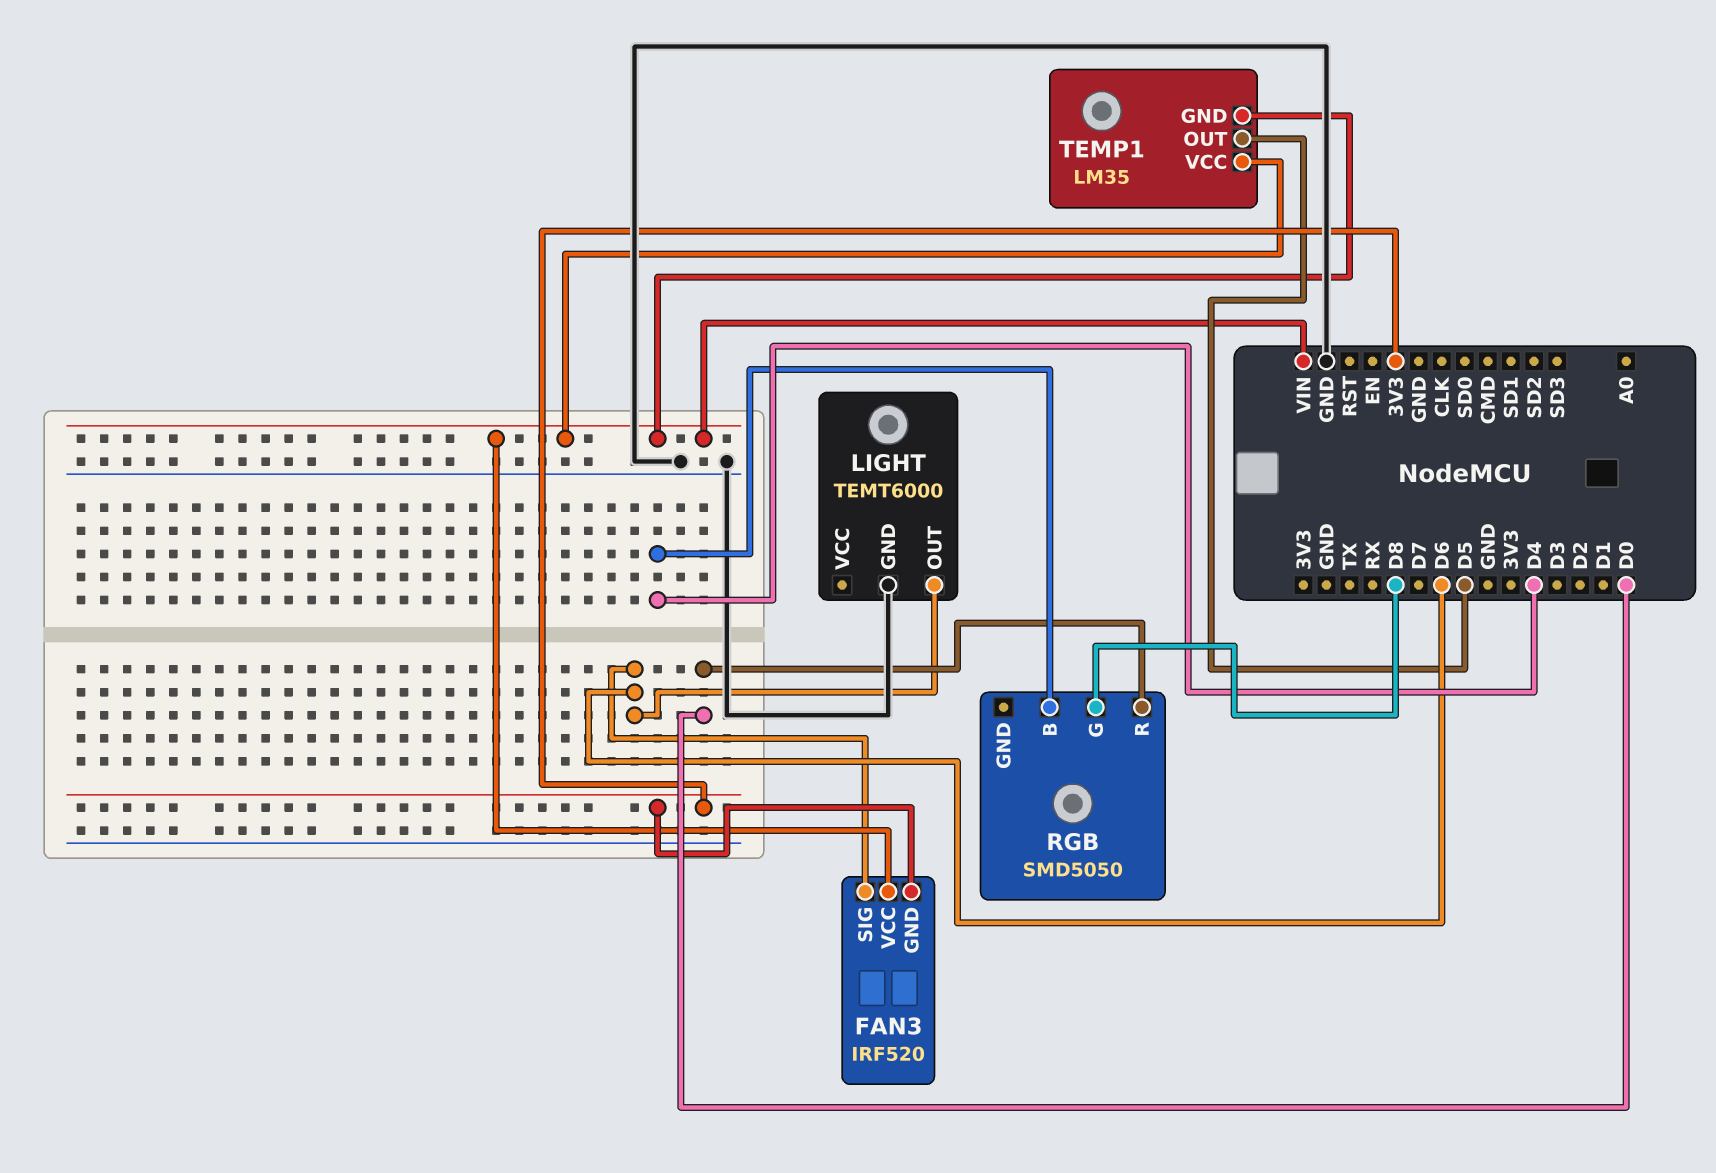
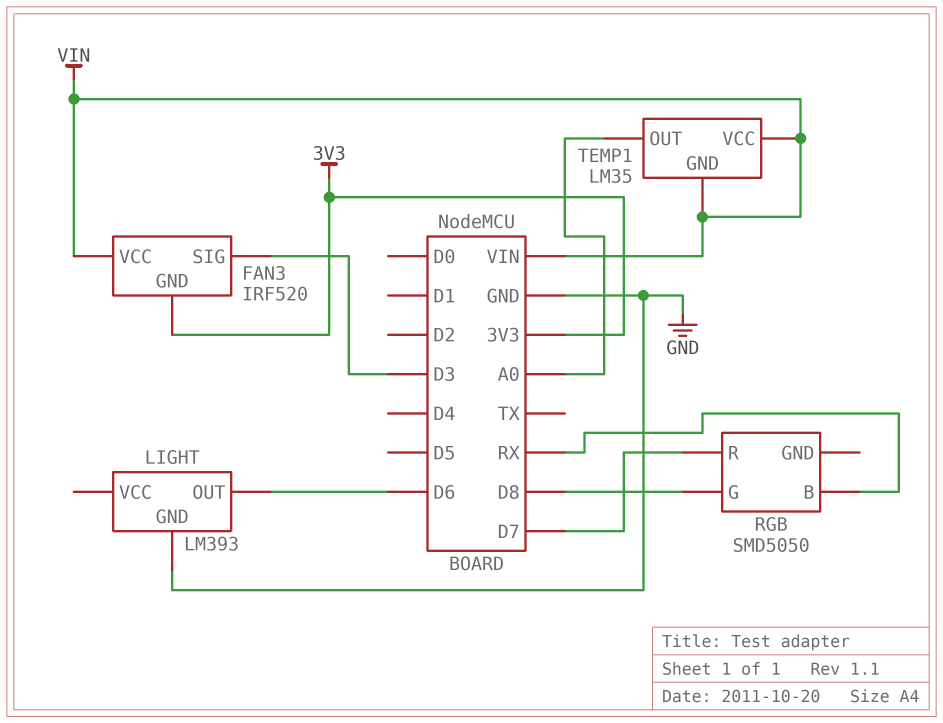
FAN3 pin SIG: D6 -> D3
LIGHT: TEMT6000 -> LM393
RGB pin B: D4 -> RX
RGB pin R: D0 -> D7
TEMP1 pin OUT: D5 -> A0

